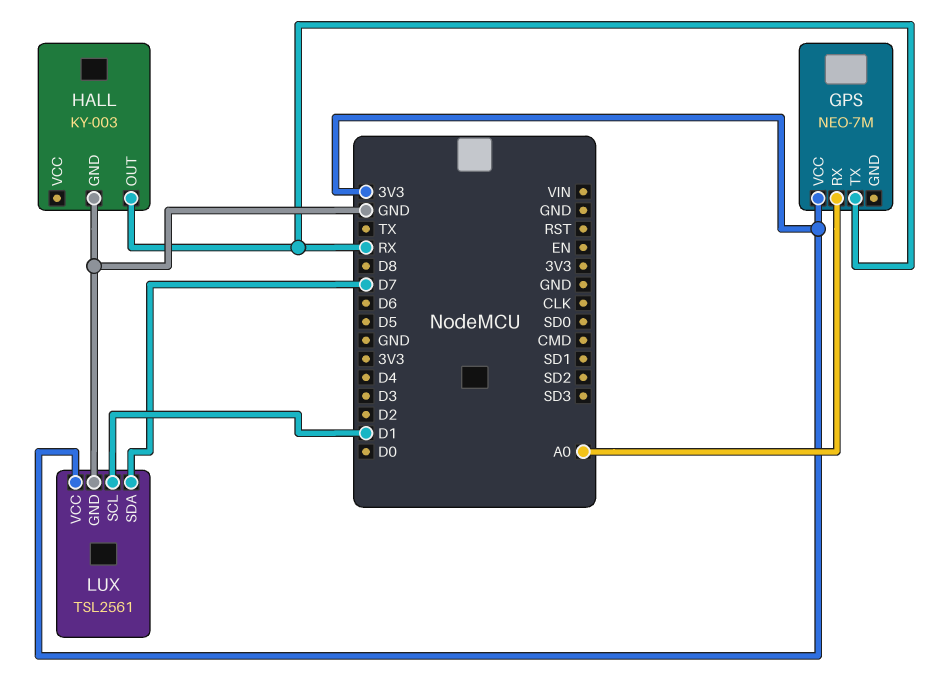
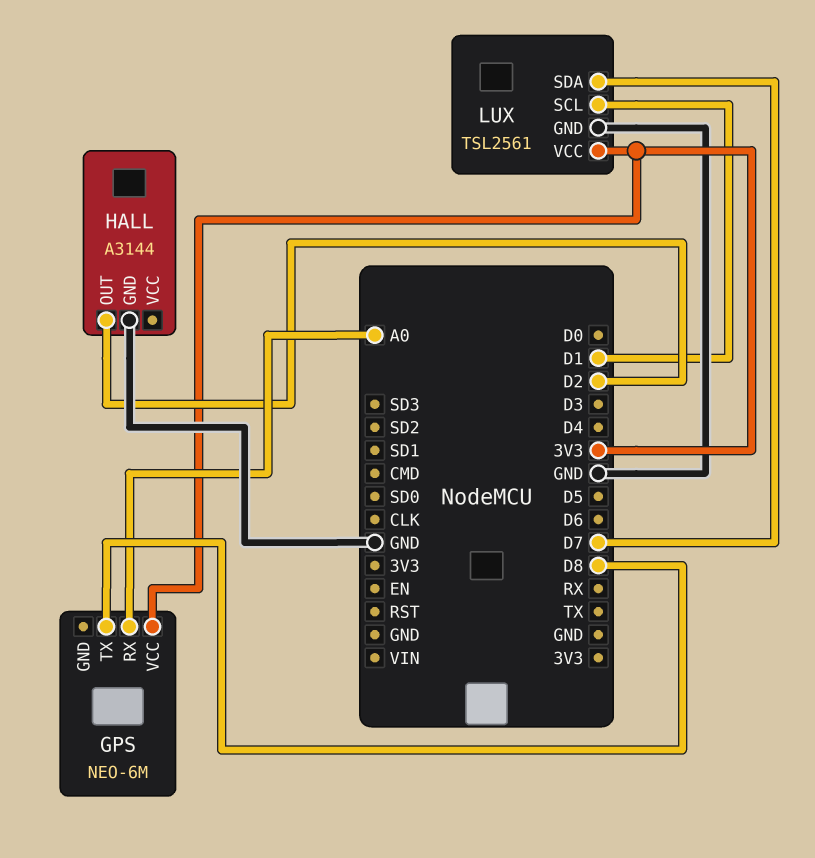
GPS: NEO-7M -> NEO-6M
GPS pin TX: RX -> D8
HALL: KY-003 -> A3144
HALL pin OUT: RX -> D2

